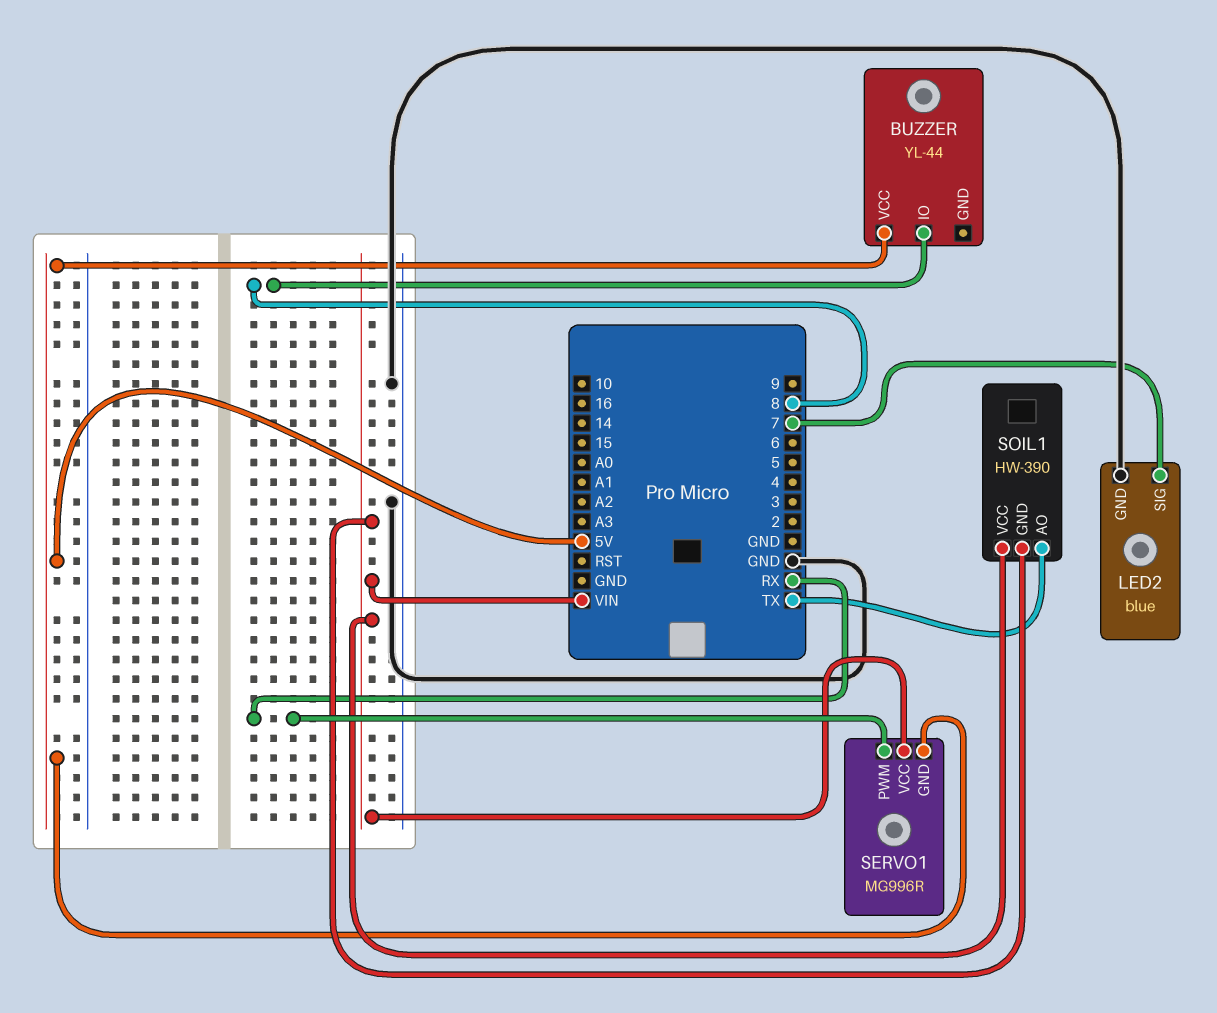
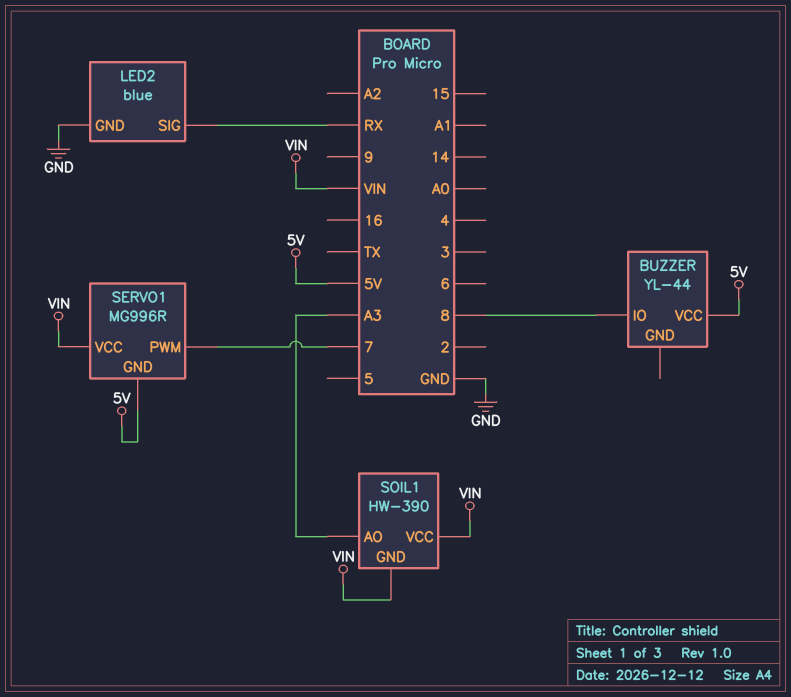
LED2 pin SIG: 7 -> RX
SERVO1 pin PWM: RX -> 7
SOIL1 pin AO: TX -> A3

